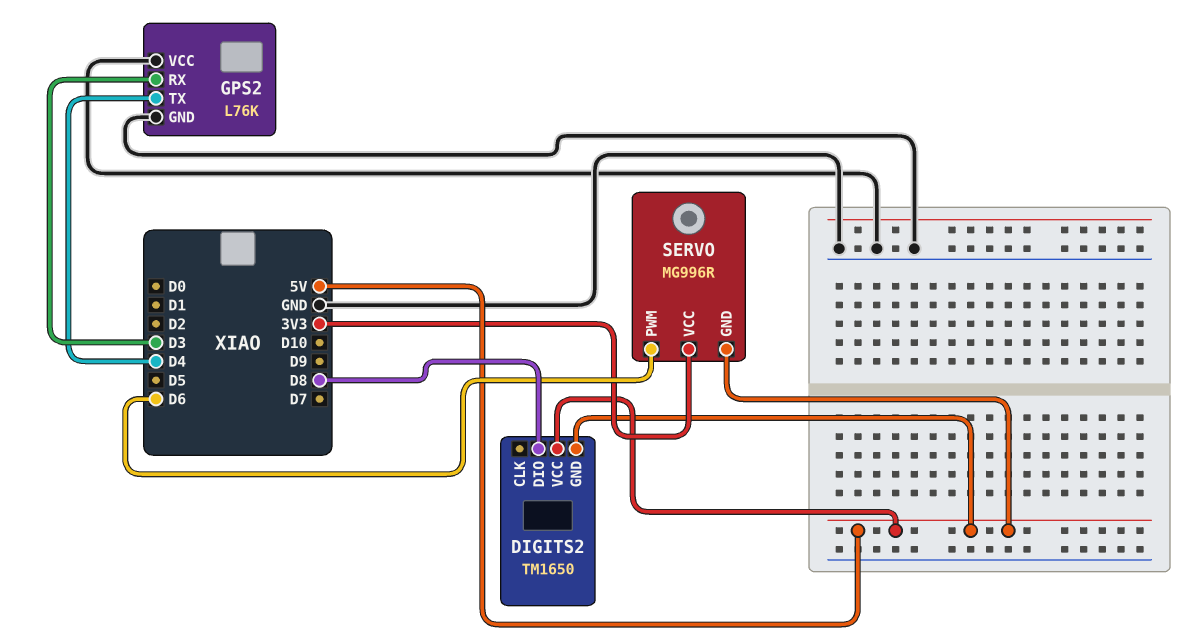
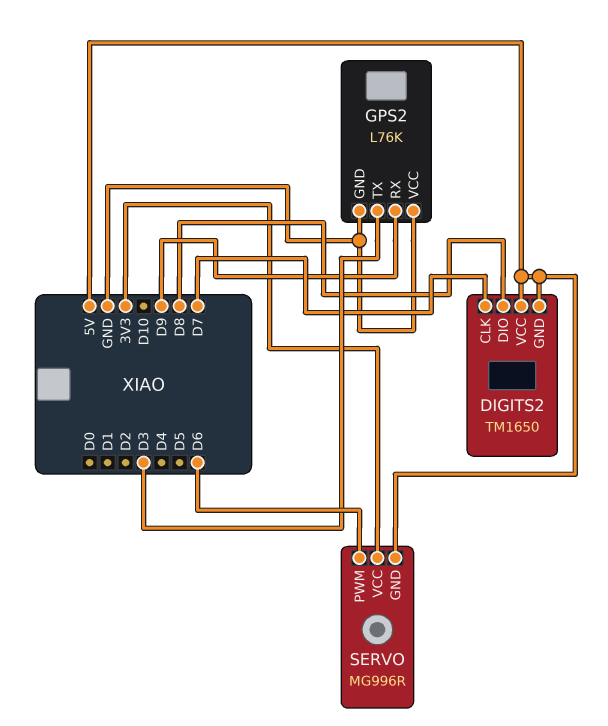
DIGITS2 pin CLK: none -> D7
GPS2 pin RX: D3 -> D9
GPS2 pin TX: D4 -> D3

